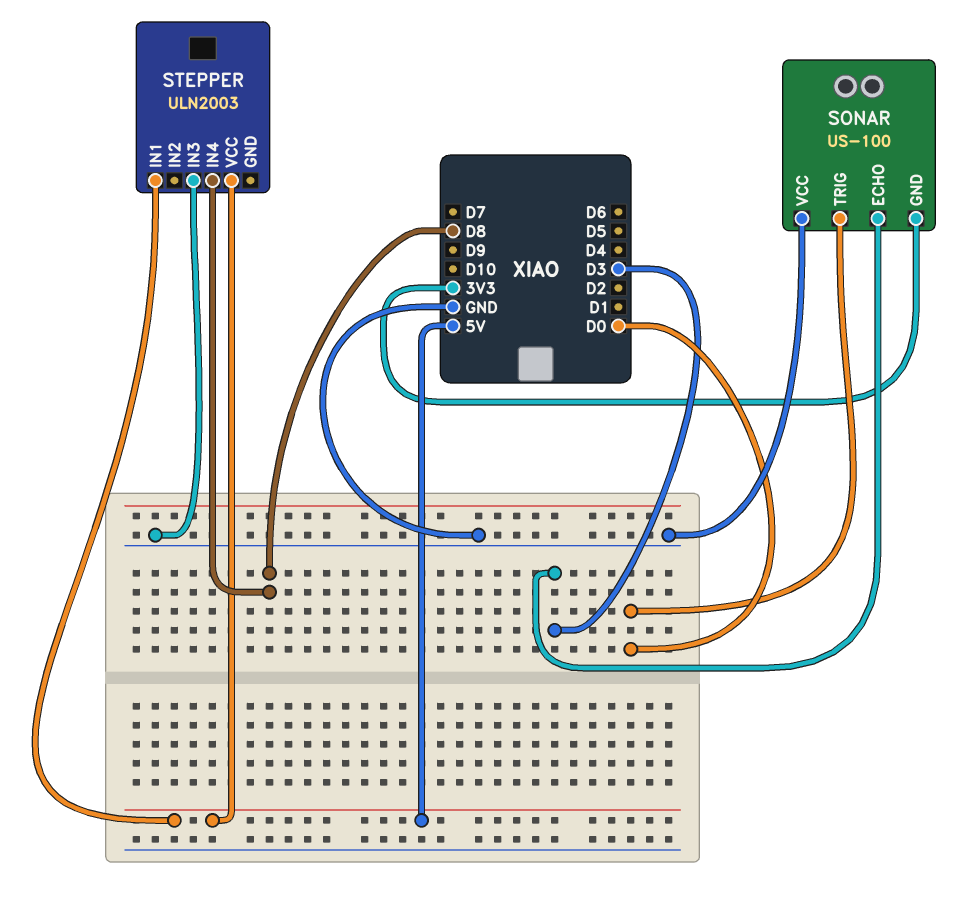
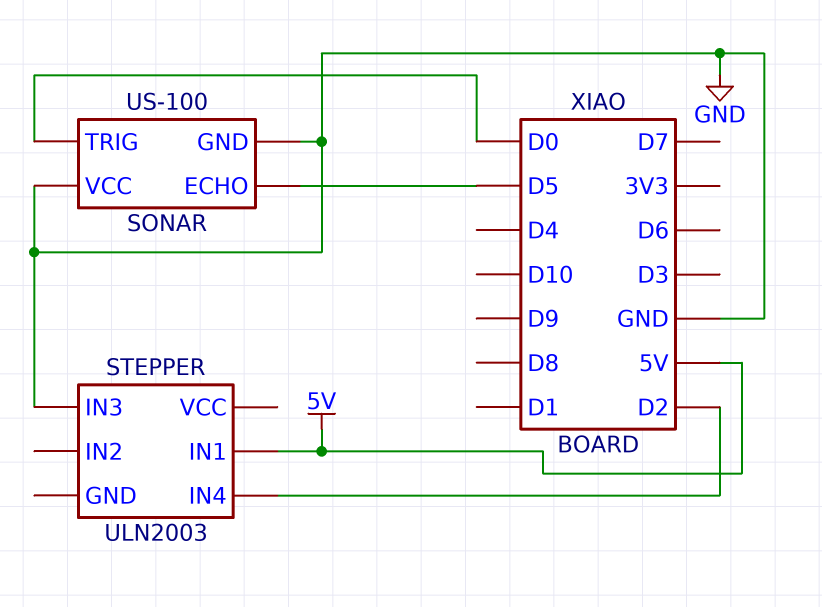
SONAR pin ECHO: D3 -> D5
SONAR pin GND: 3V3 -> GND
STEPPER pin IN4: D8 -> D2
STEPPER pin VCC: 5V -> none

